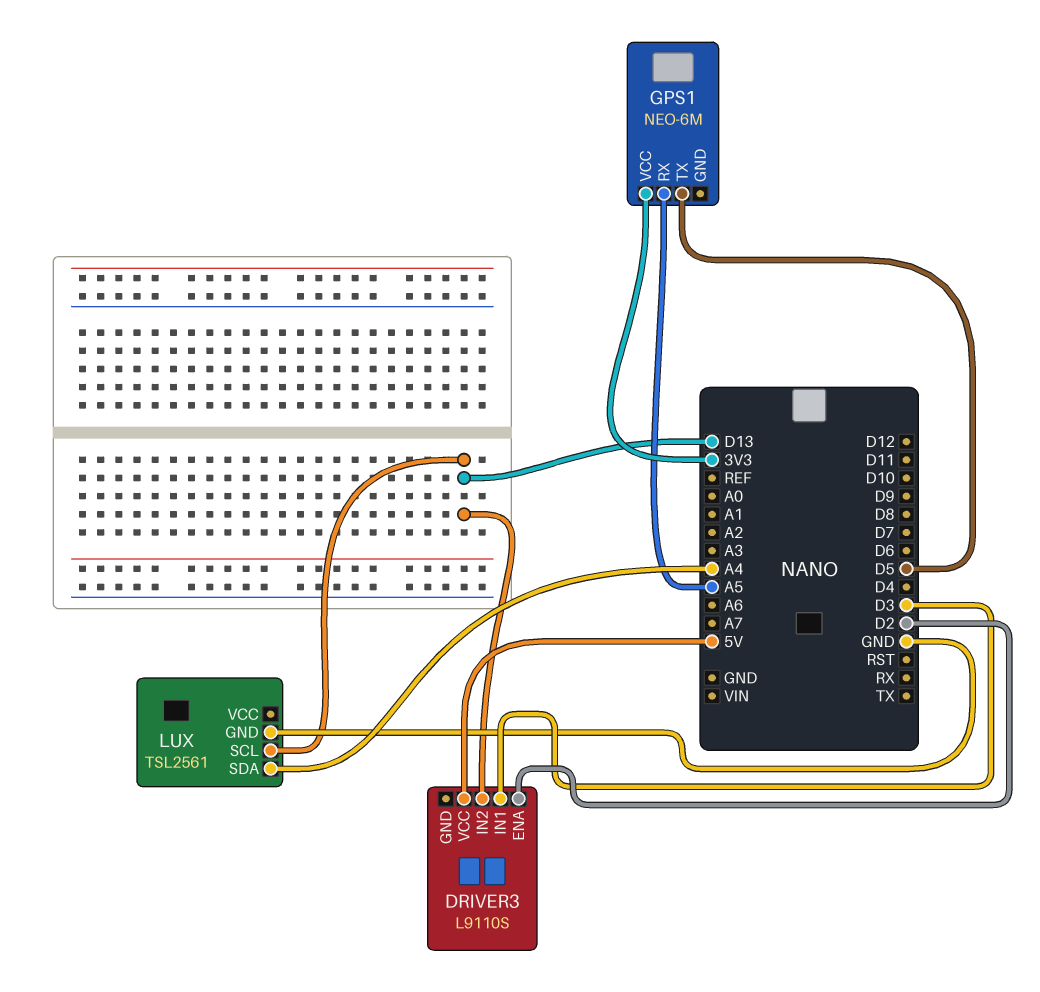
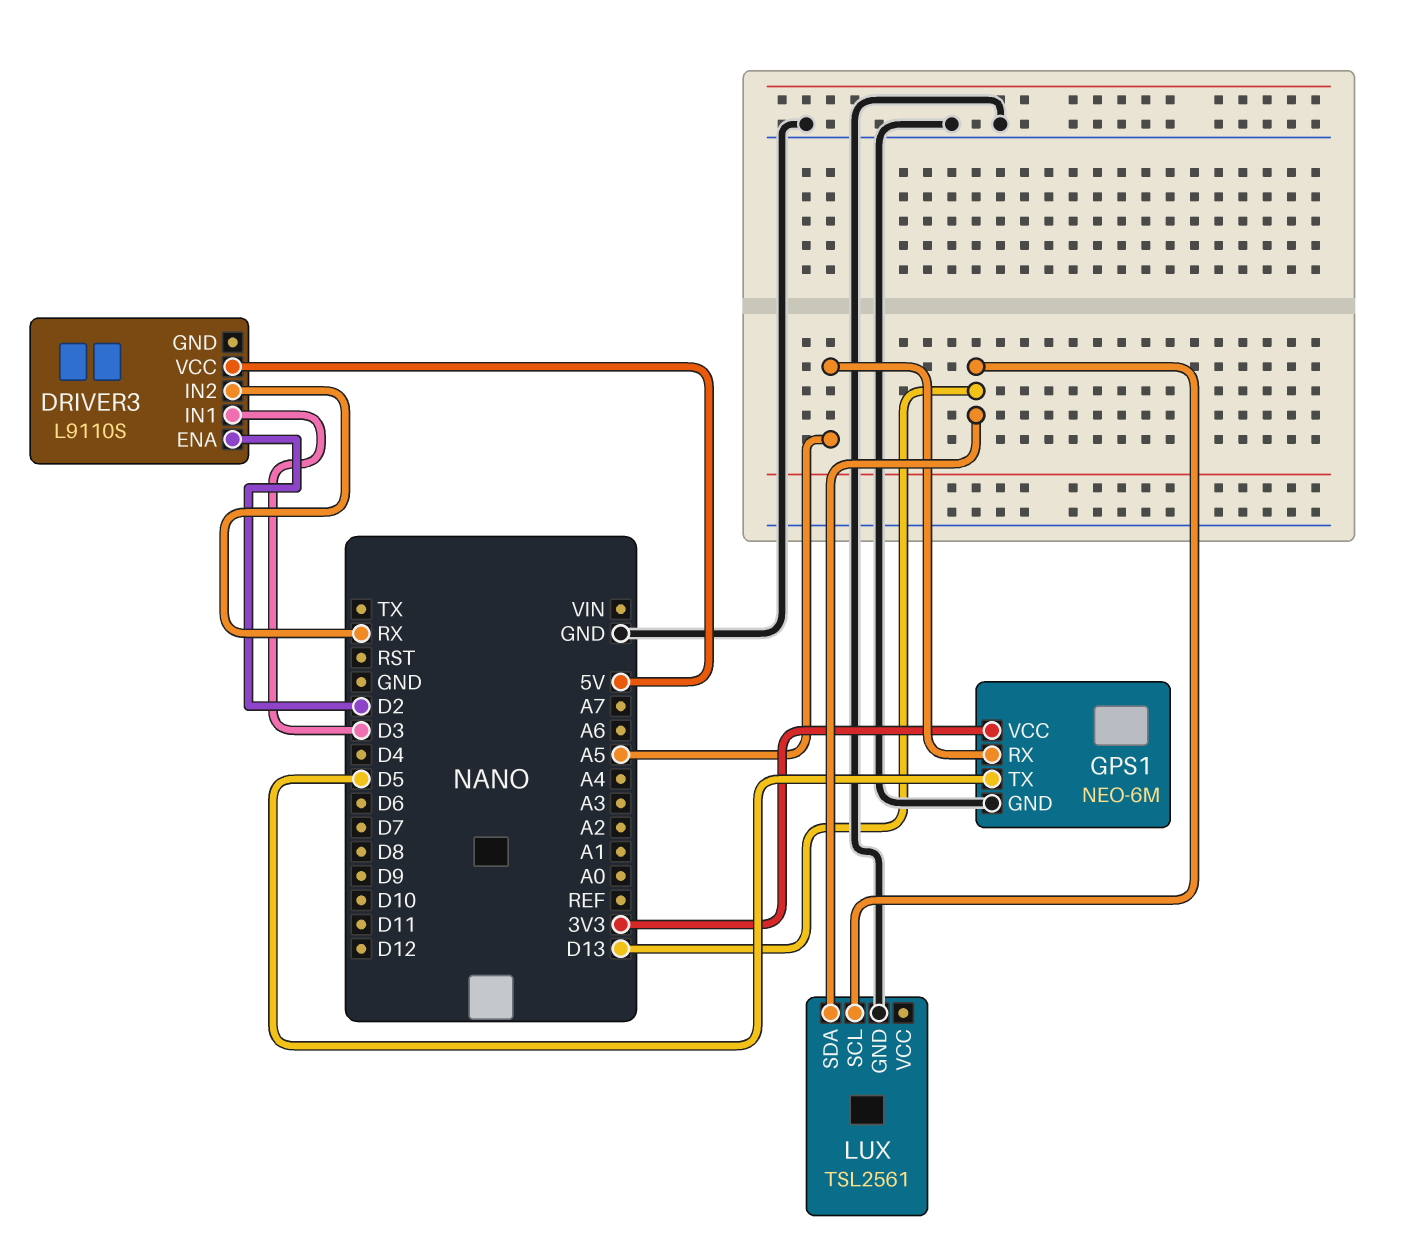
DRIVER3 pin IN2: D13 -> RX
GPS1 pin GND: none -> GND
LUX pin SDA: A4 -> D13

